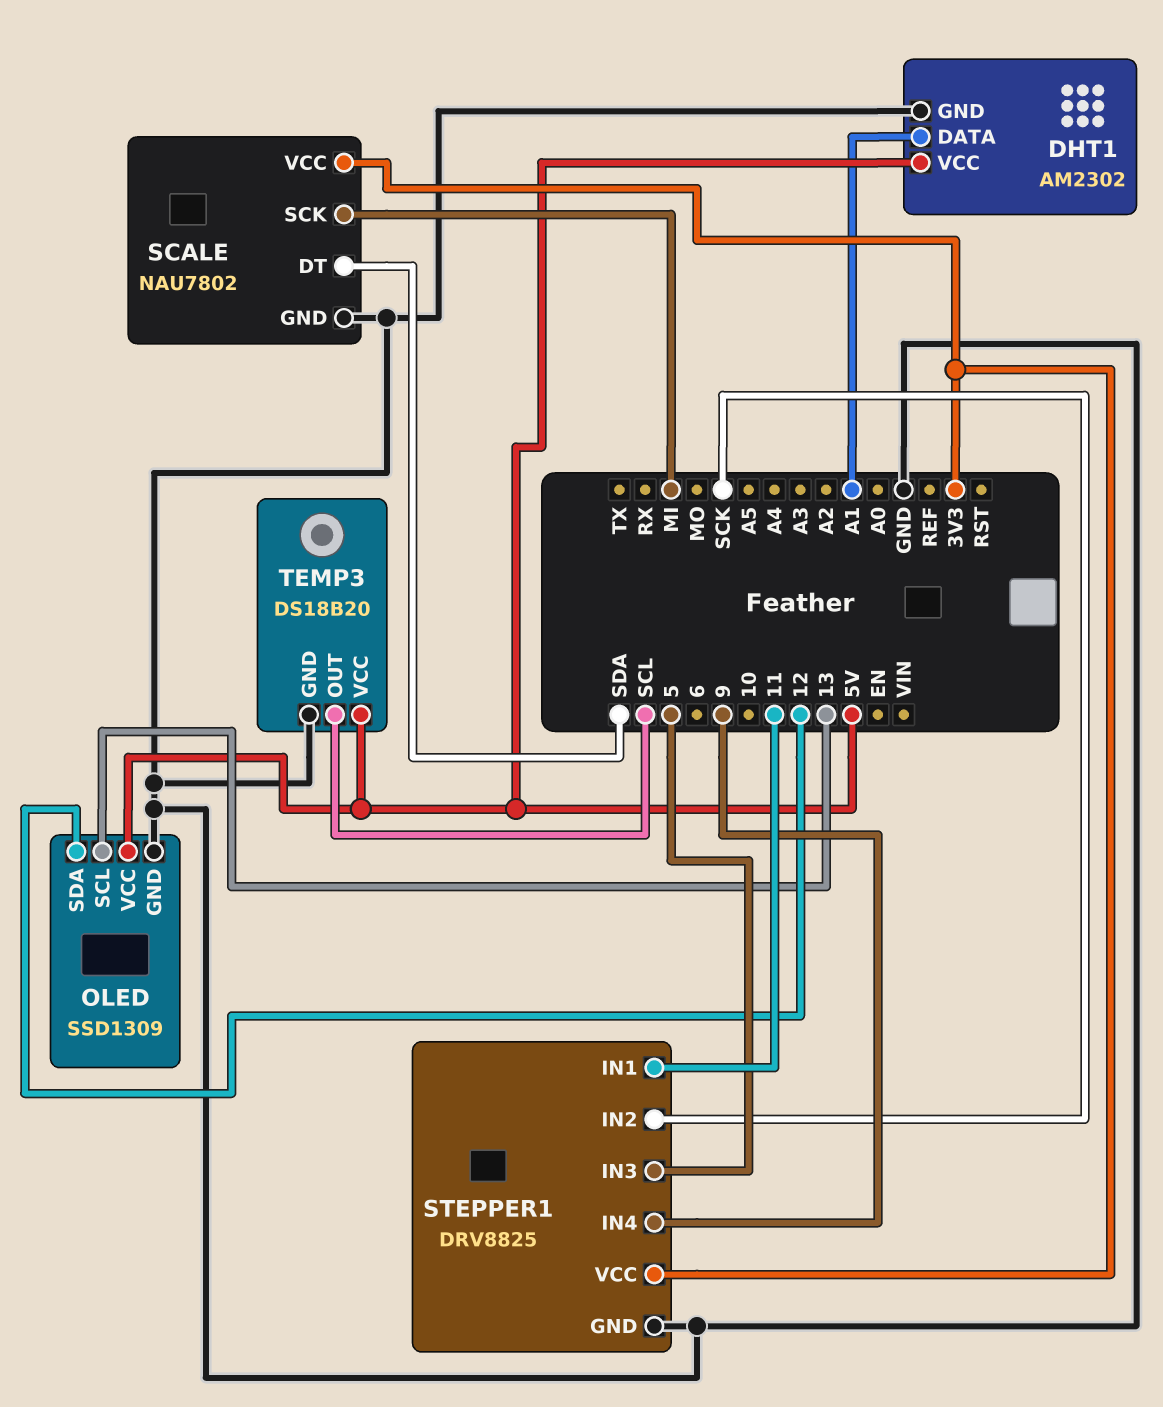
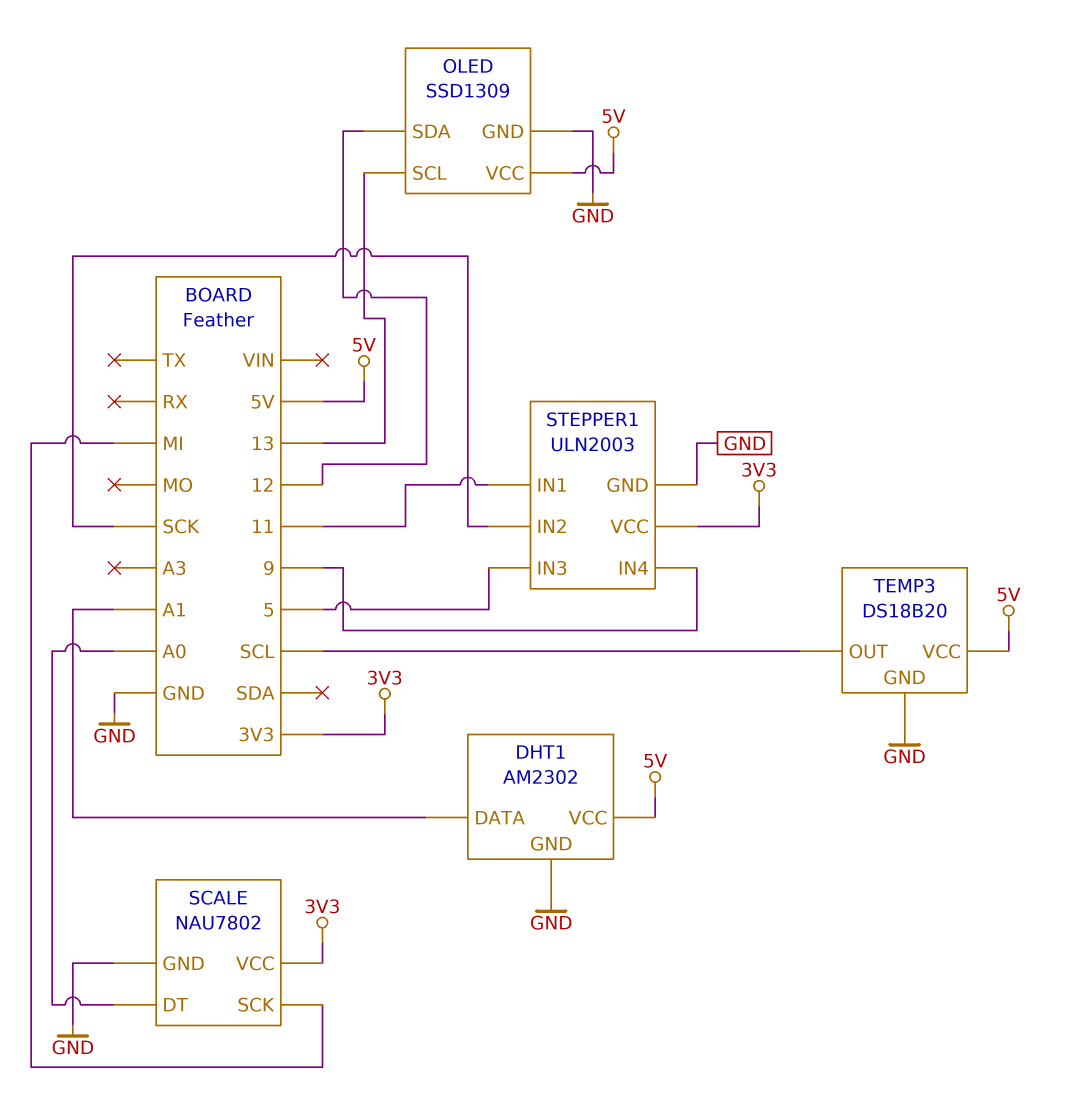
SCALE pin DT: SDA -> A0
STEPPER1: DRV8825 -> ULN2003

